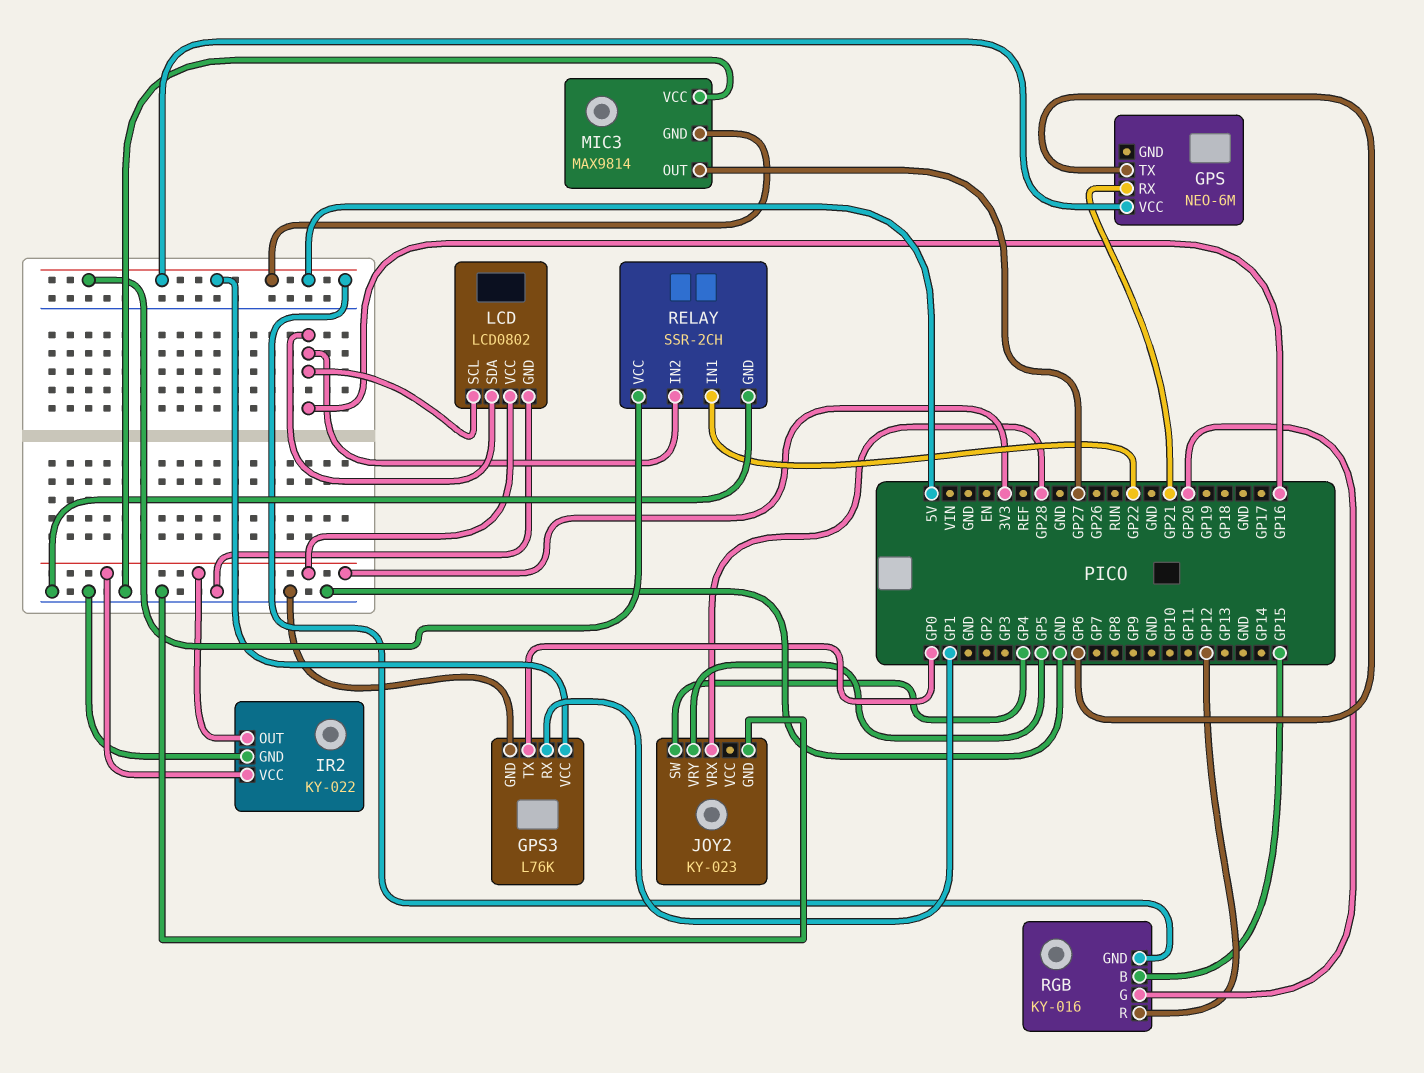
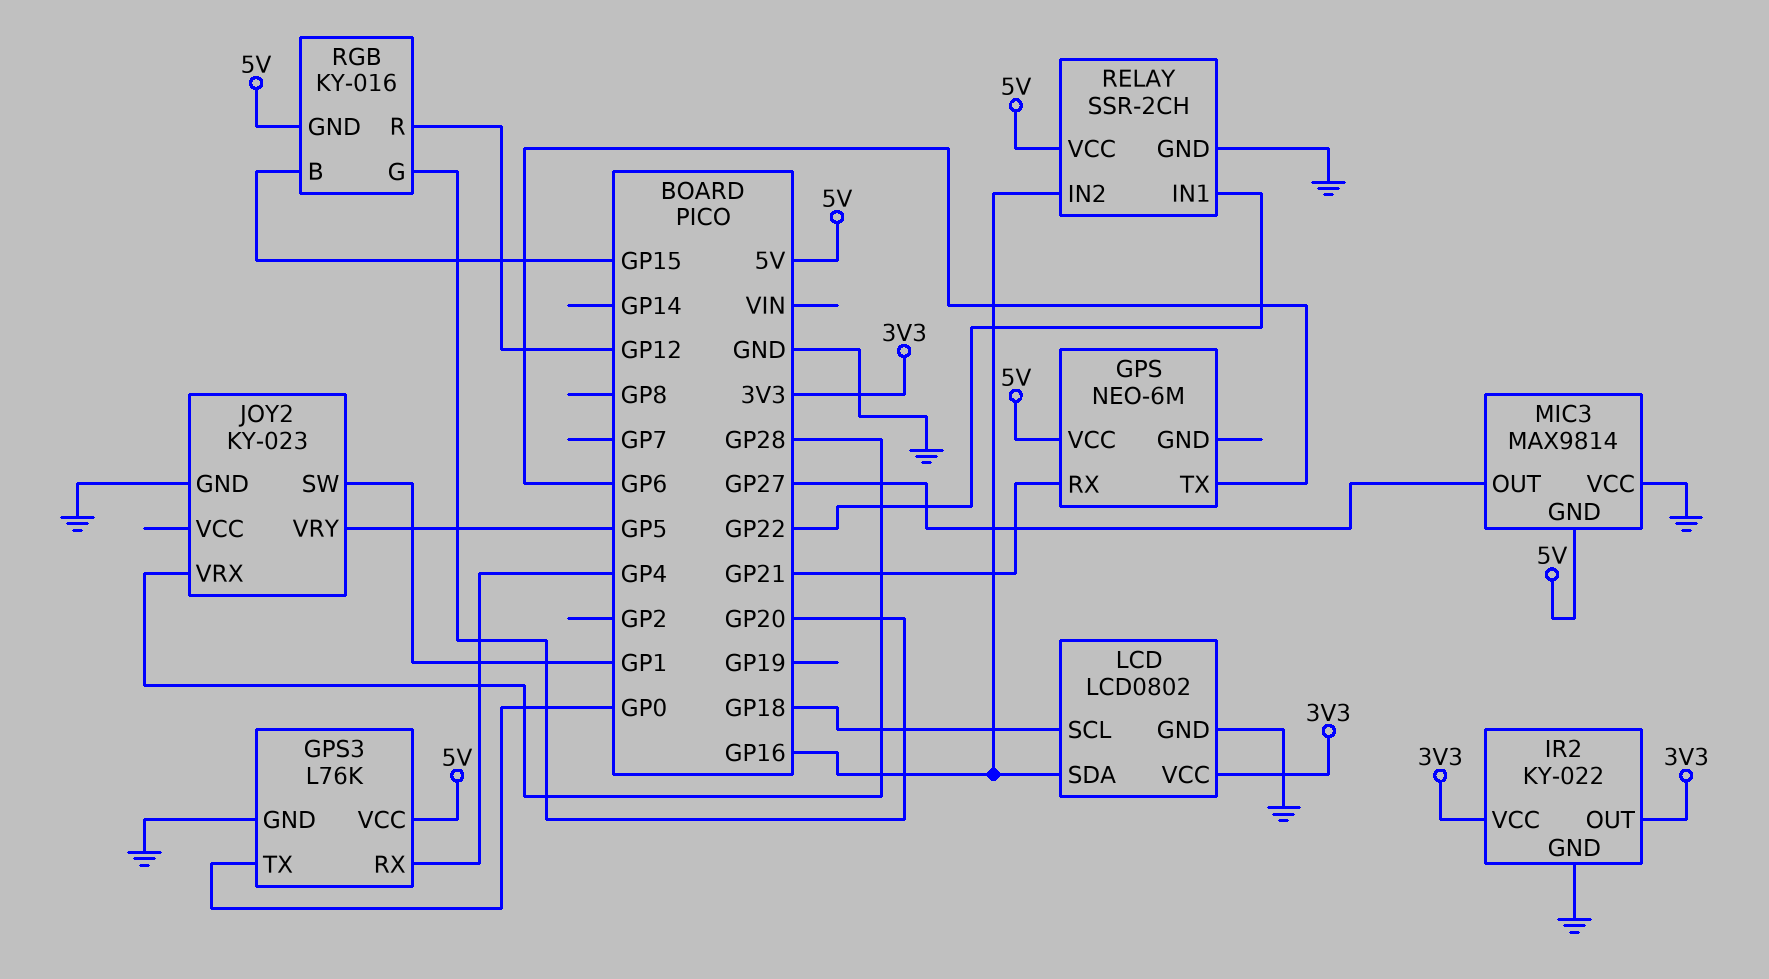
GPS3 pin RX: GP1 -> GP4
JOY2 pin SW: GP4 -> GP1
LCD pin SCL: GP16 -> GP18

